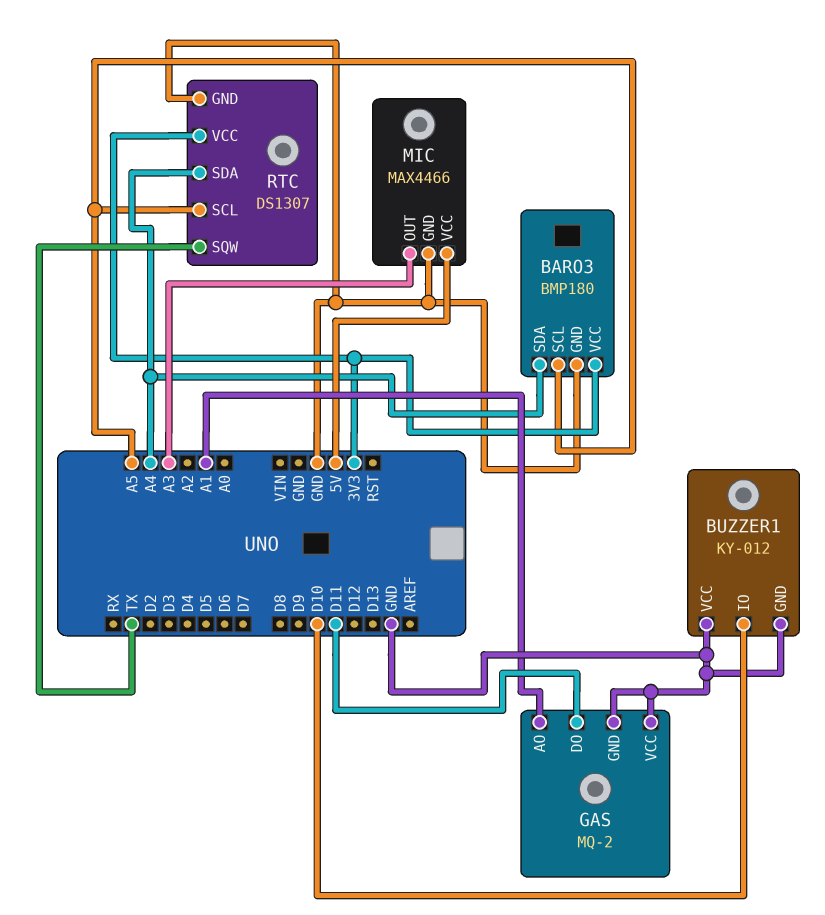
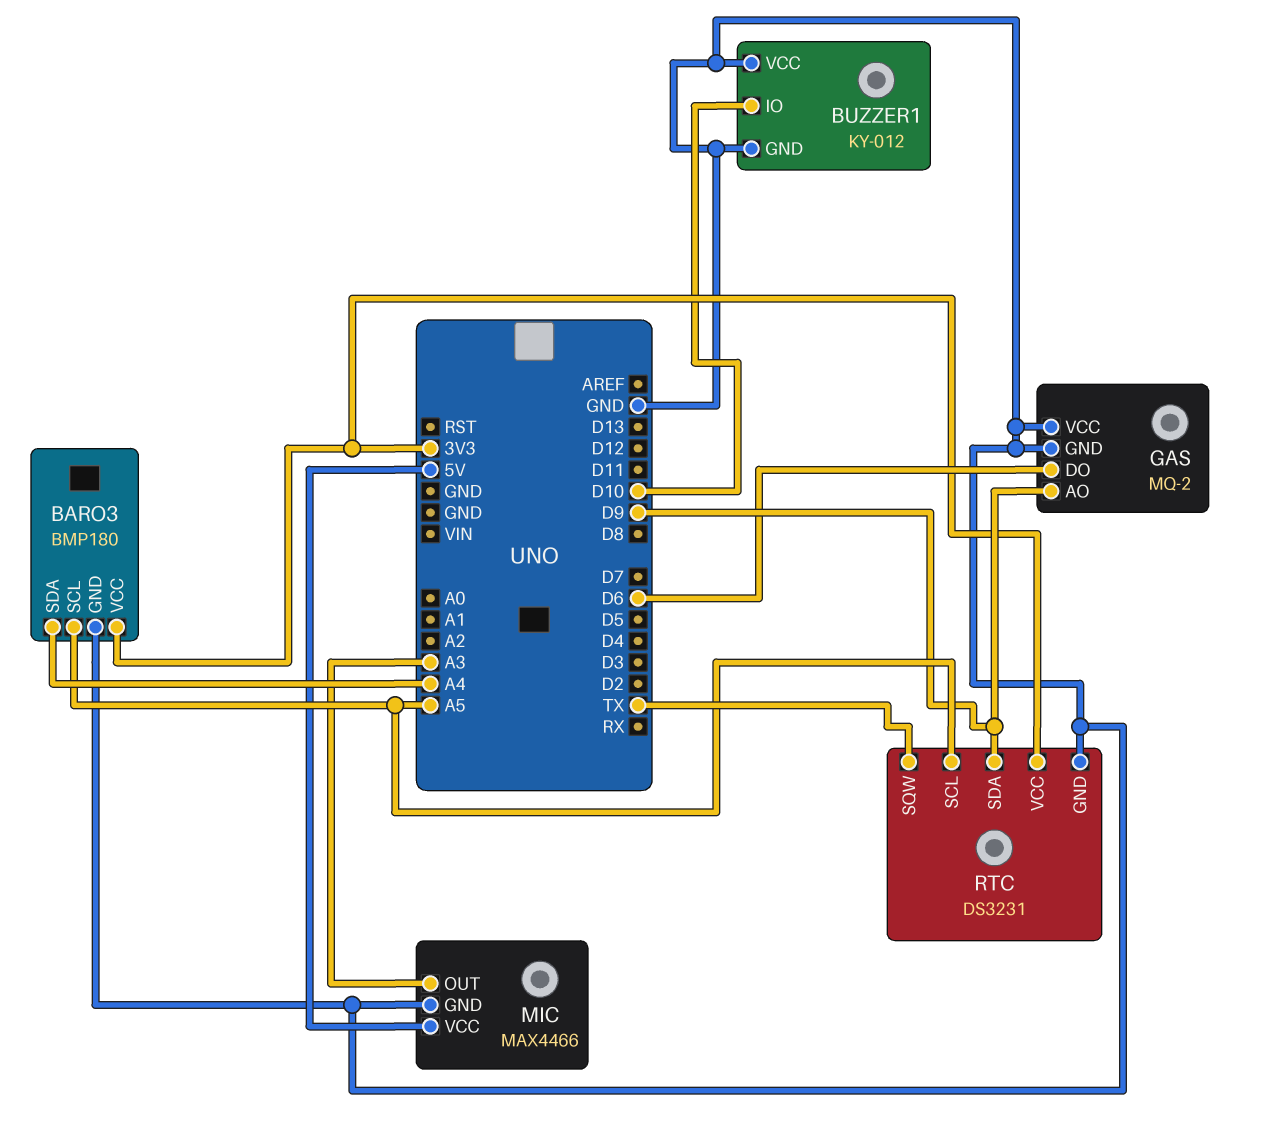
GAS pin AO: A1 -> D9
GAS pin DO: D11 -> D6
RTC: DS1307 -> DS3231
RTC pin SDA: A4 -> D9

